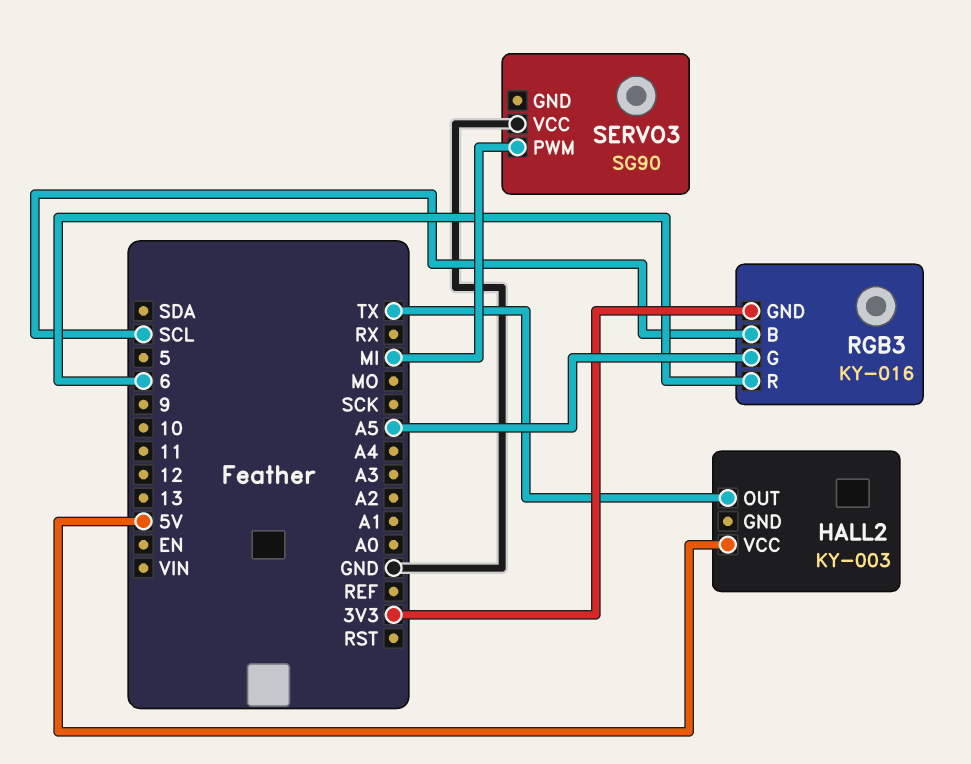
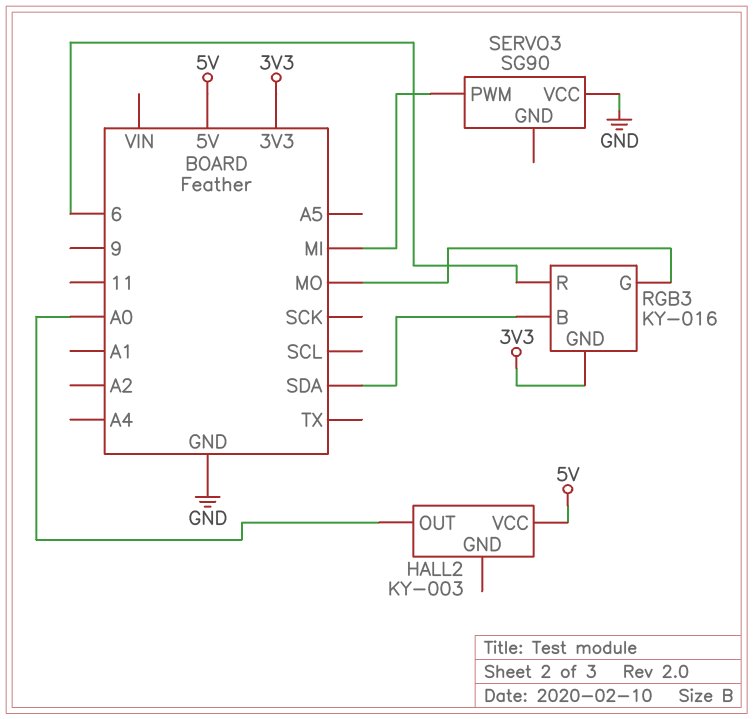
HALL2 pin OUT: TX -> A0
RGB3 pin B: SCL -> SDA
RGB3 pin G: A5 -> MO

